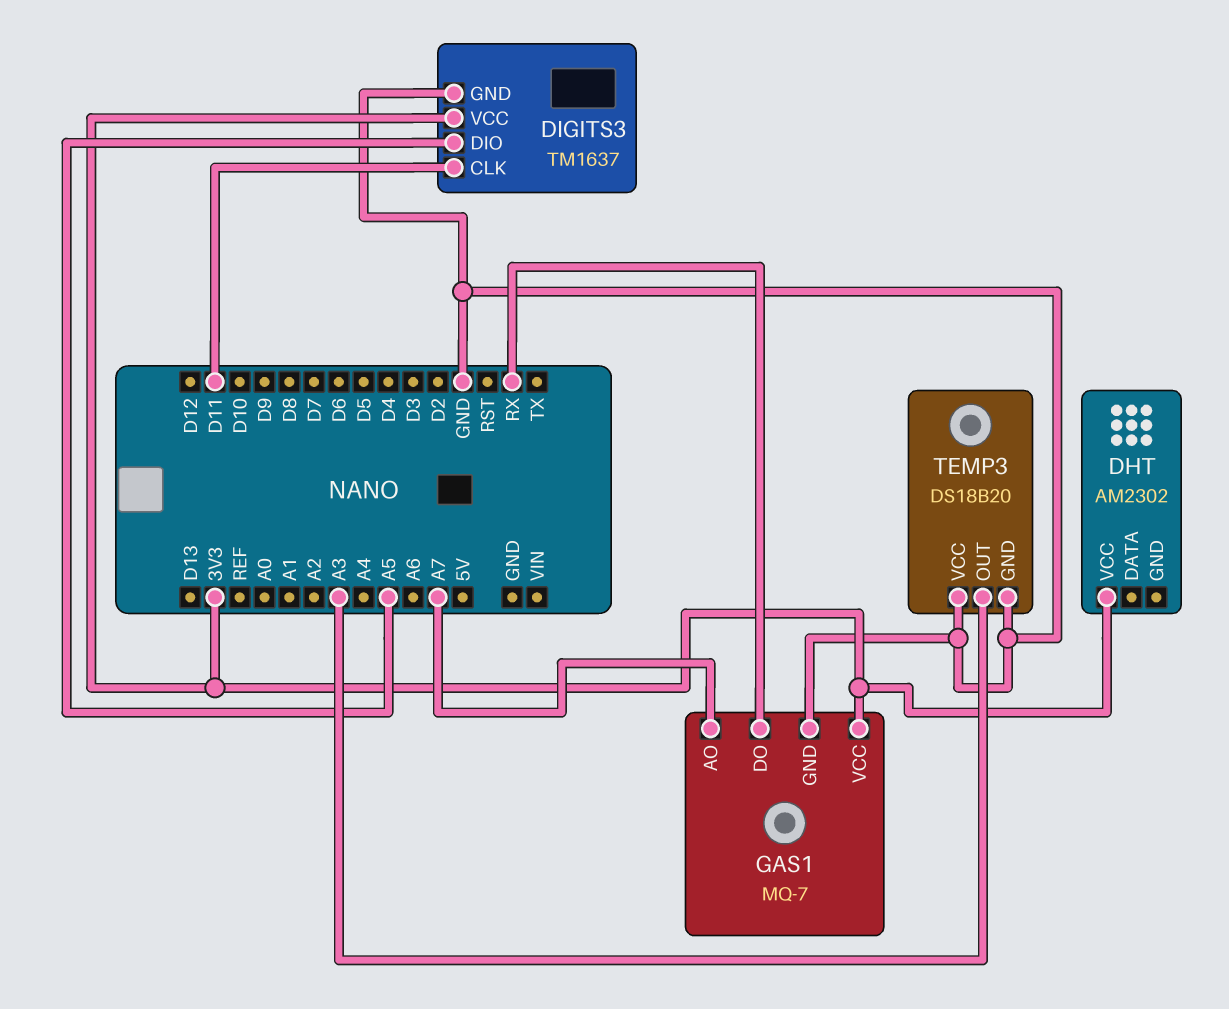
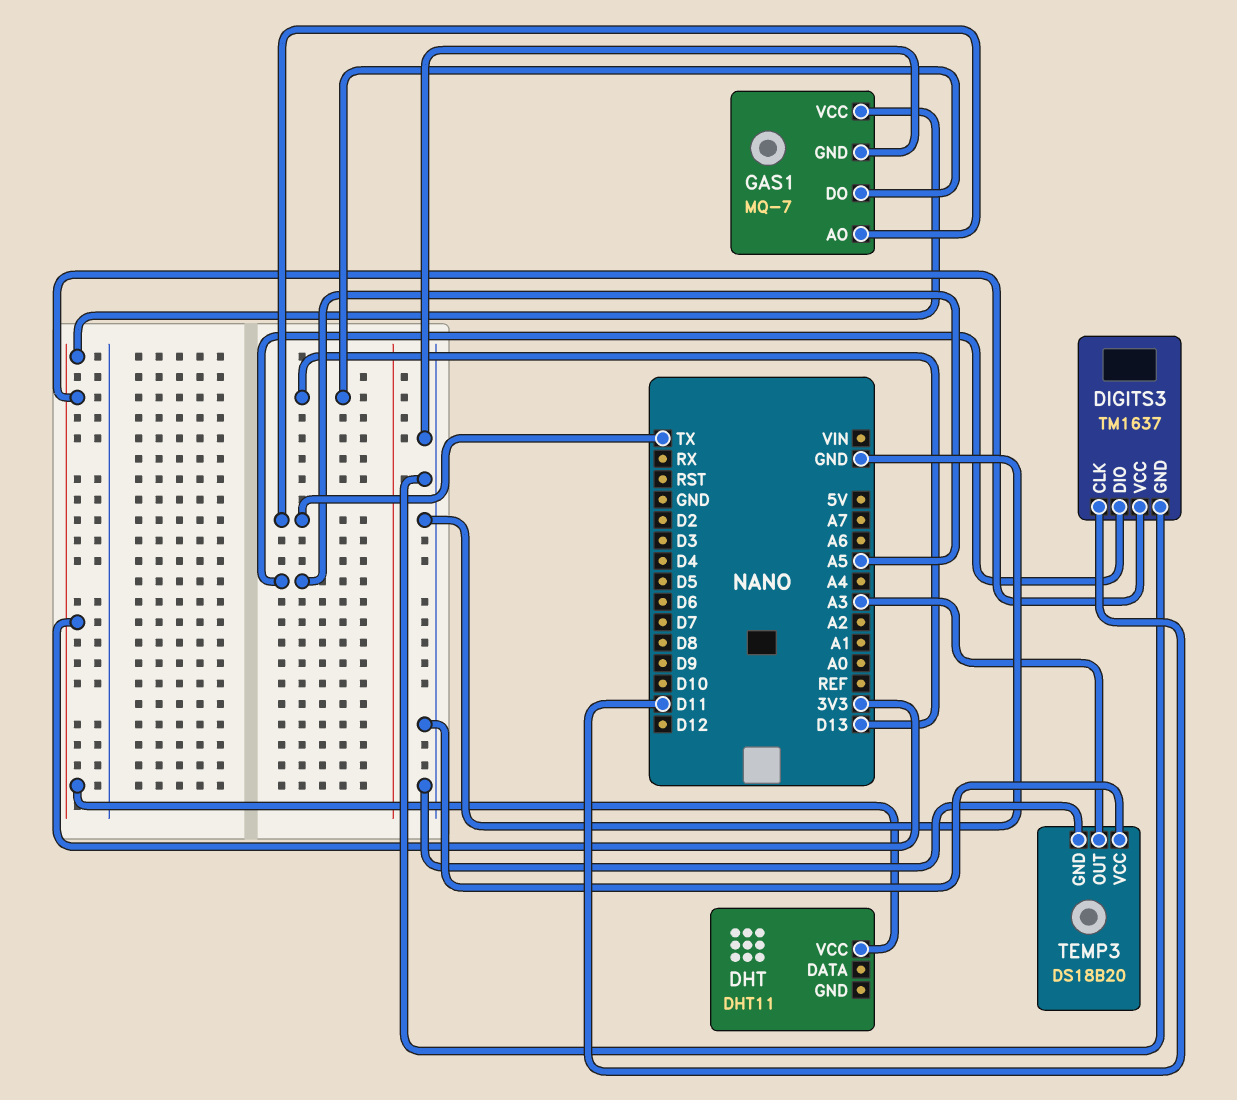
DHT: AM2302 -> DHT11
GAS1 pin AO: A7 -> TX
GAS1 pin DO: RX -> D13

